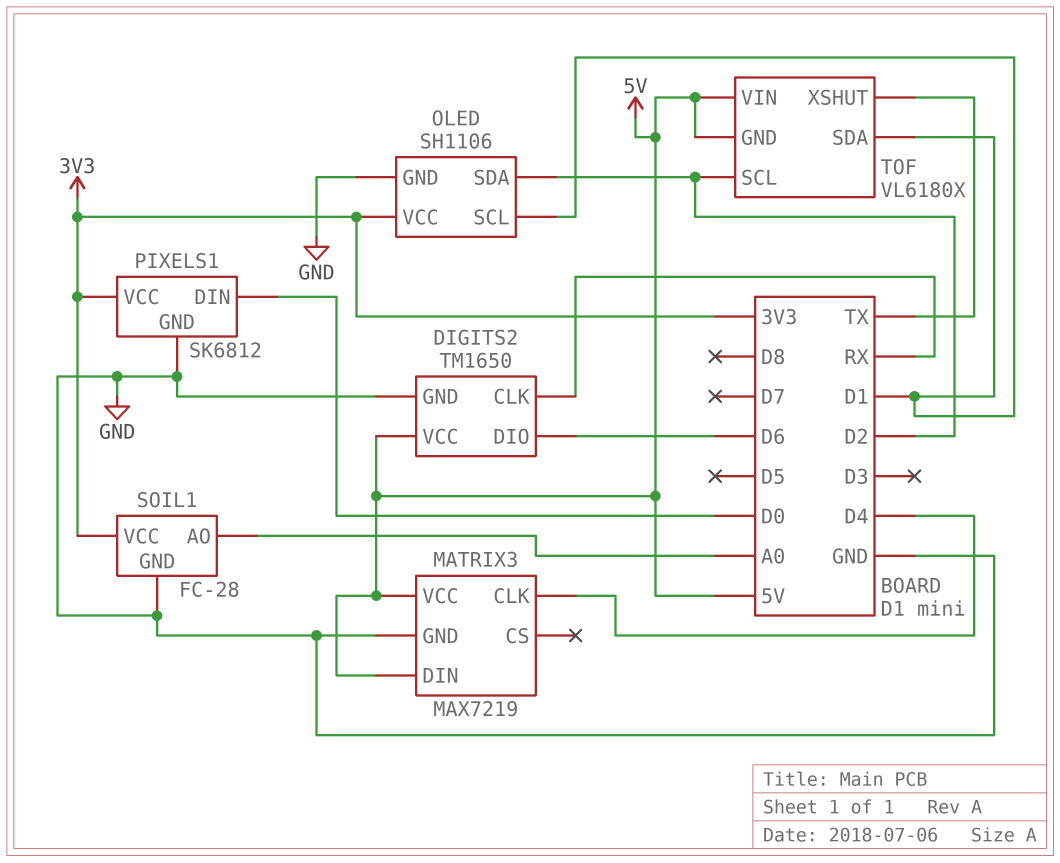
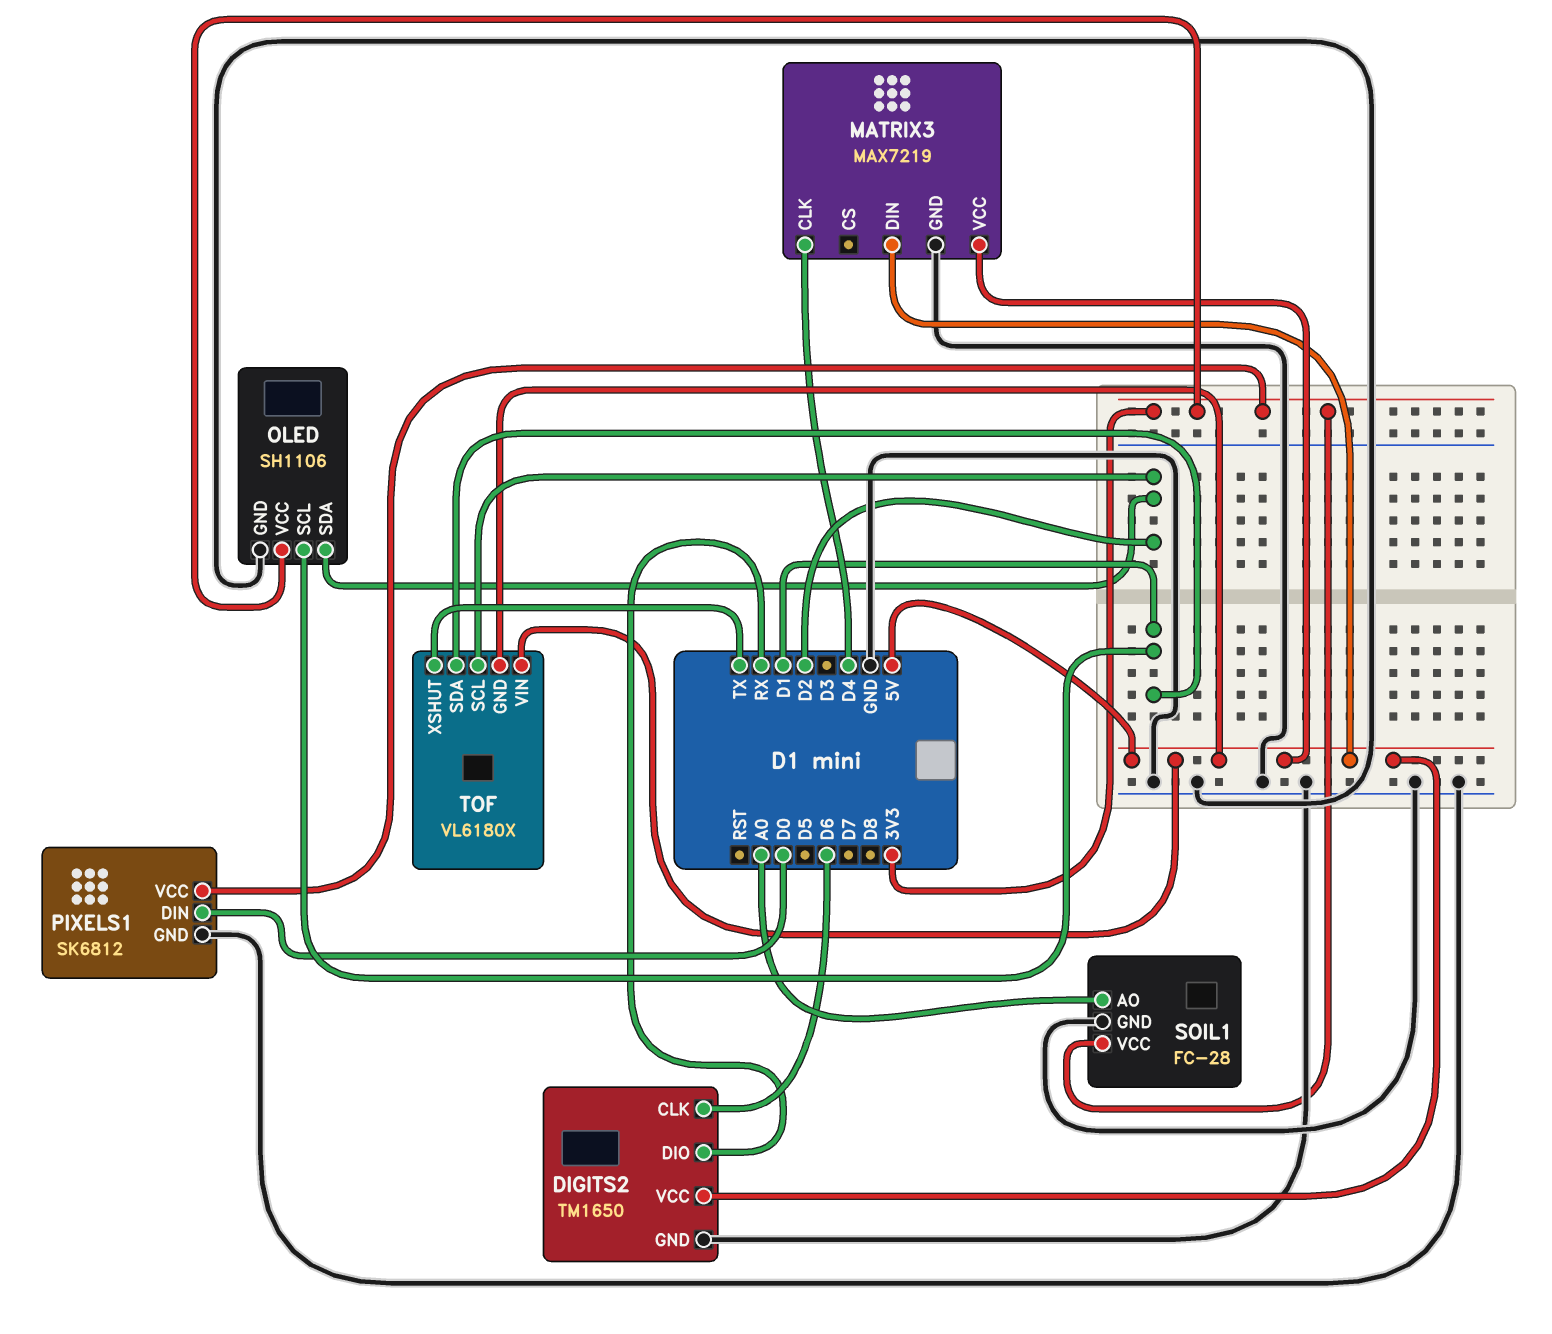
DIGITS2 pin CLK: RX -> D6
DIGITS2 pin DIO: D6 -> RX

